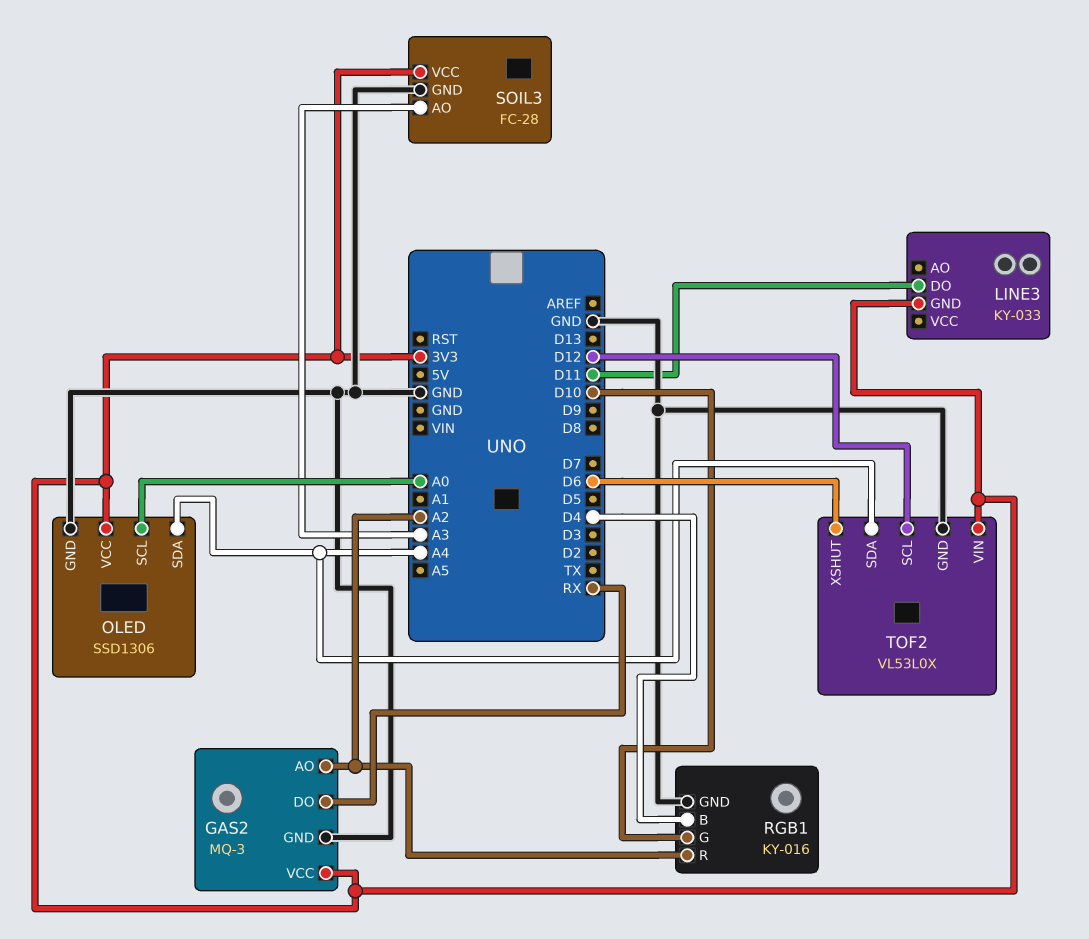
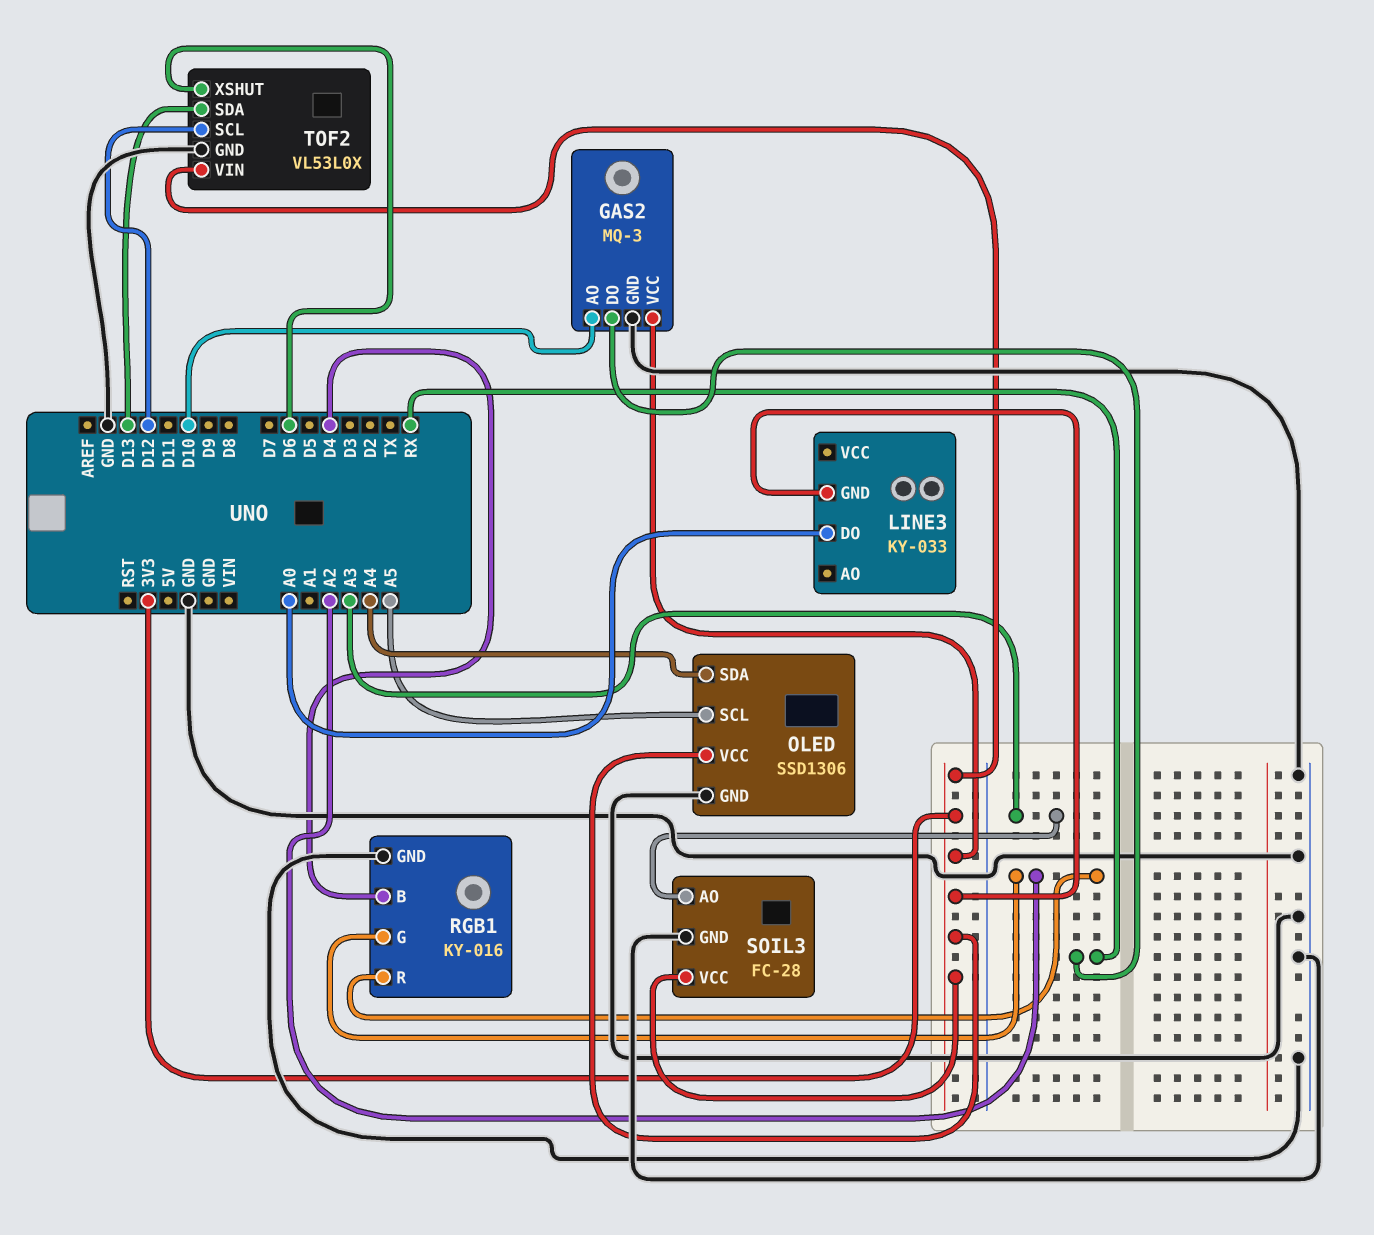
GAS2 pin AO: A2 -> D10
LINE3 pin DO: D11 -> A0
OLED pin SCL: A0 -> A5
RGB1 pin G: D10 -> A2
TOF2 pin SDA: A4 -> D13

